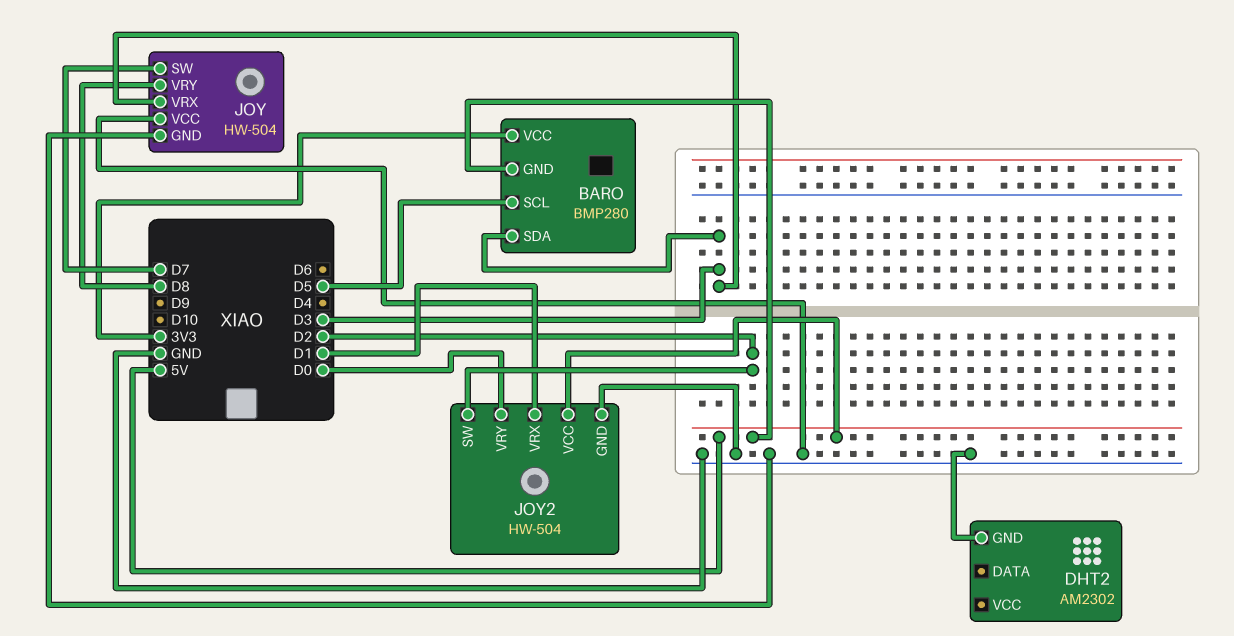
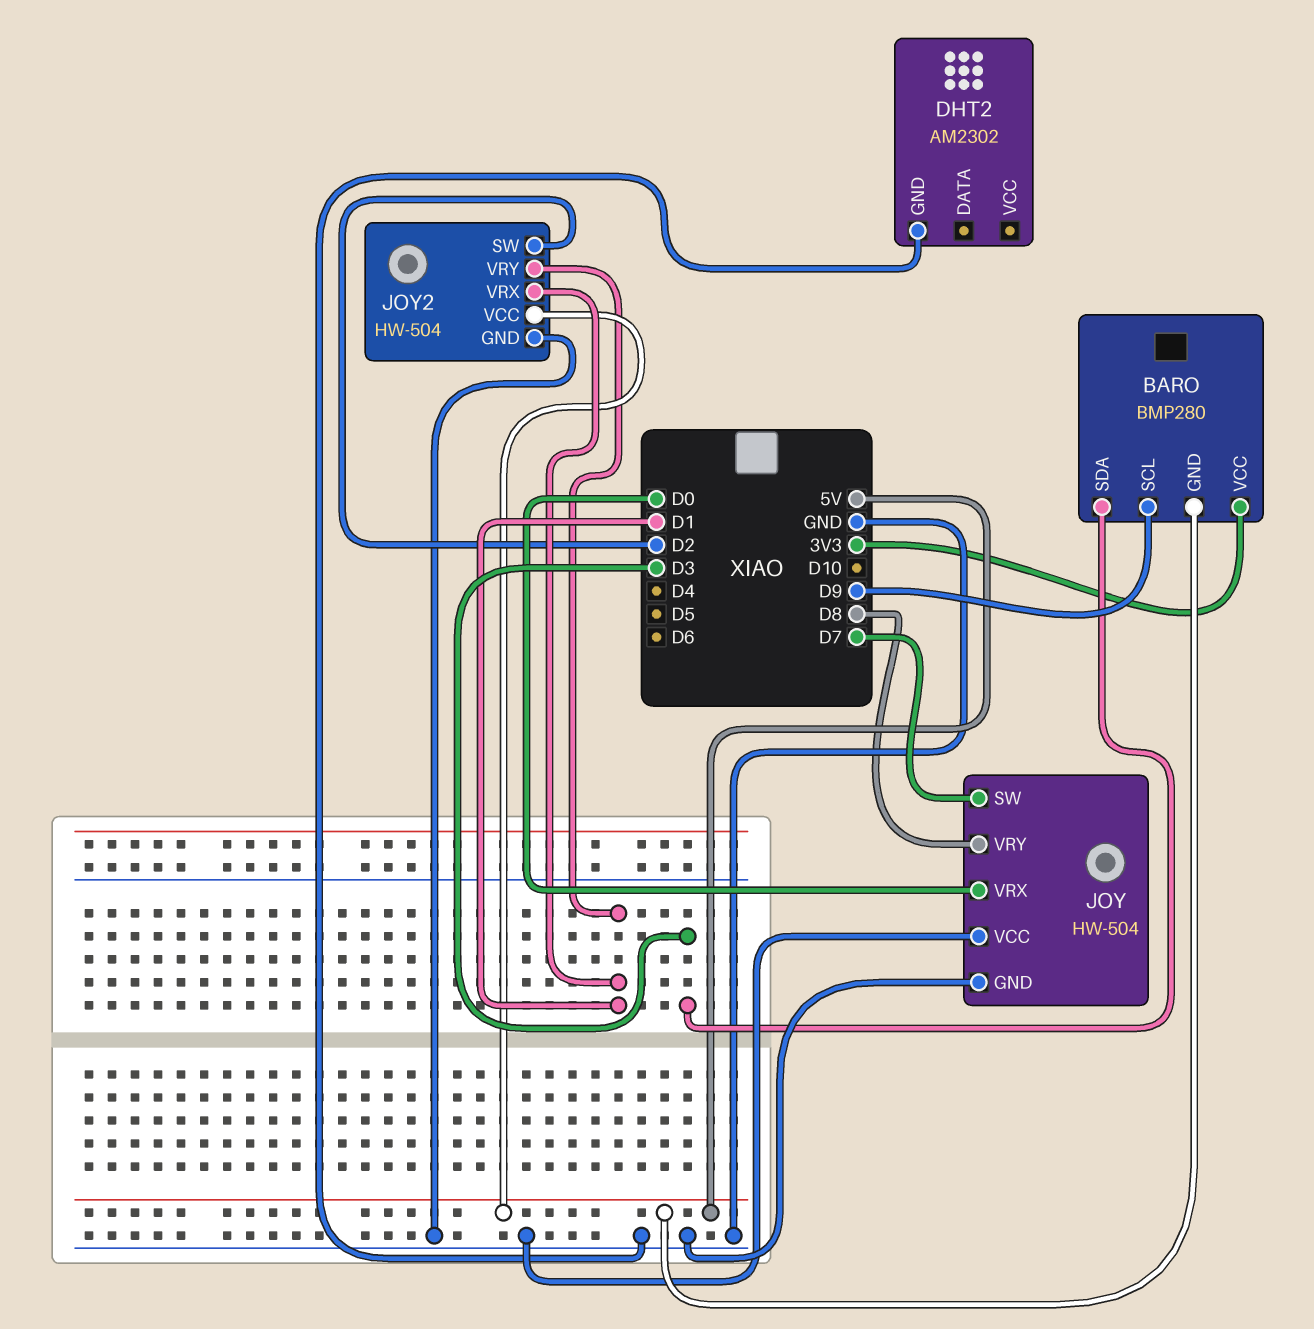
BARO pin SCL: D5 -> D9
JOY pin VRX: D3 -> D0
JOY2 pin VRY: D0 -> D1

